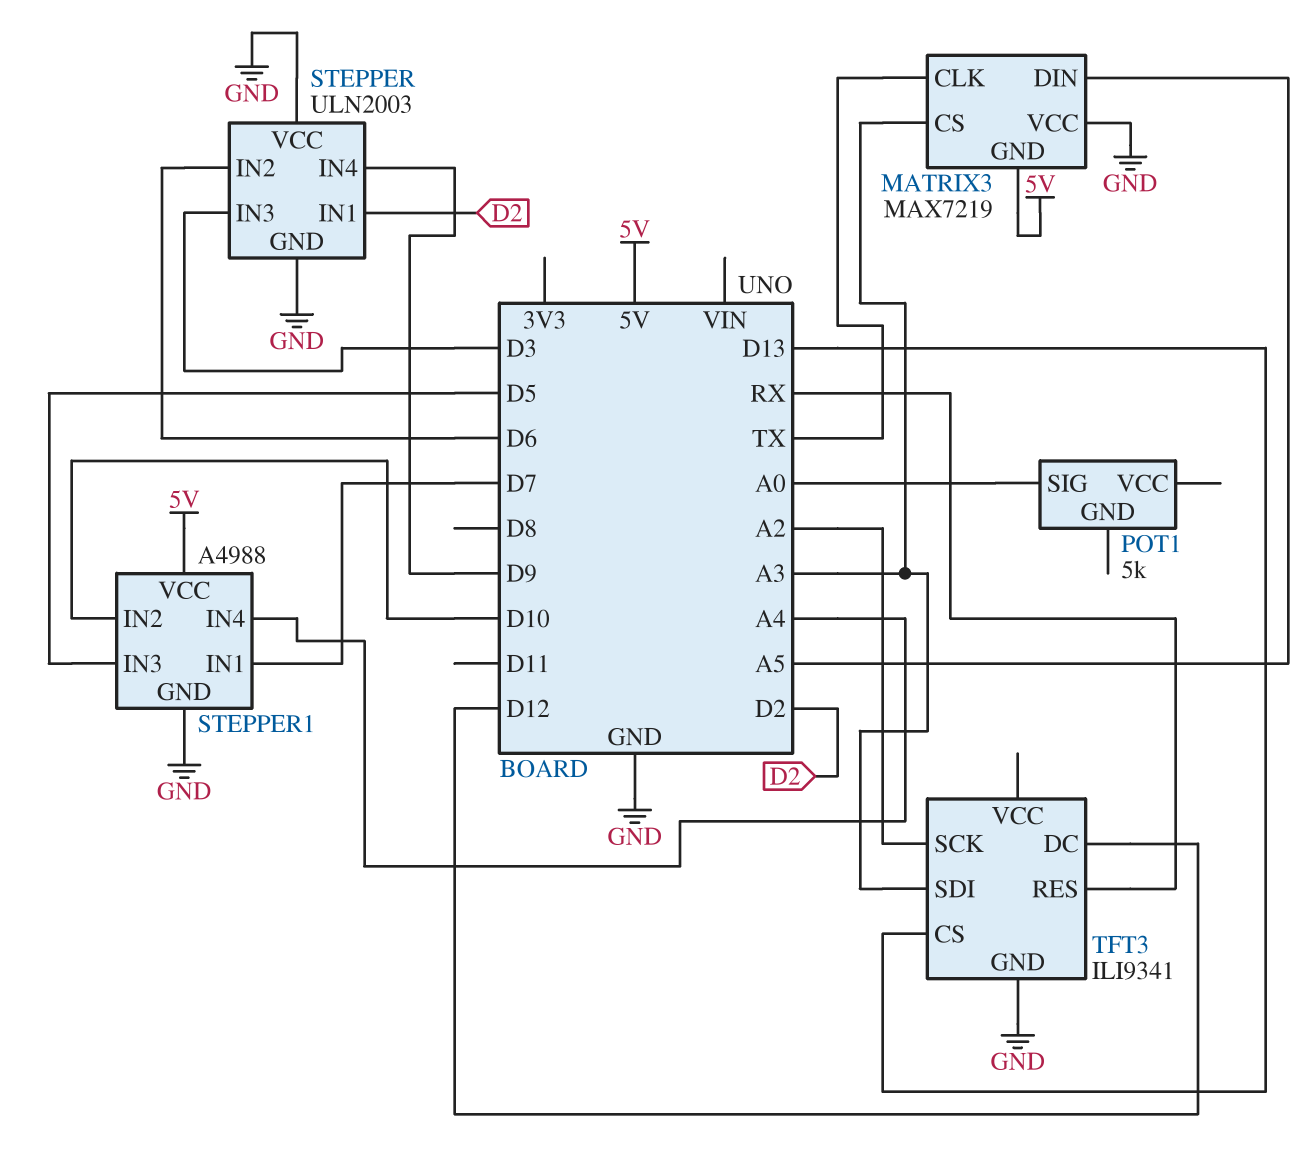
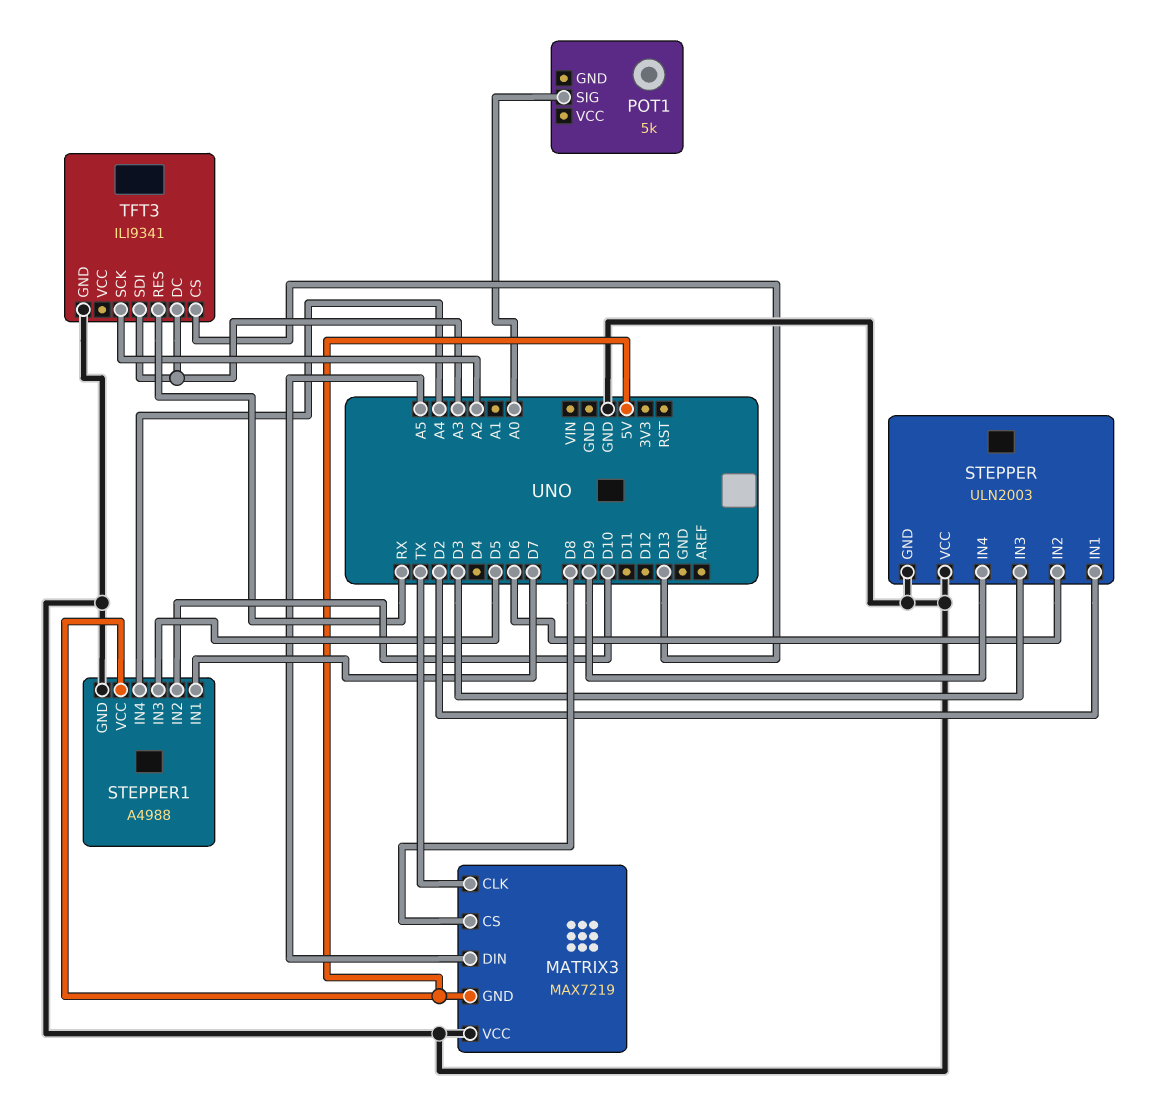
MATRIX3 pin CS: A3 -> D8
TFT3 pin DC: D12 -> A3

